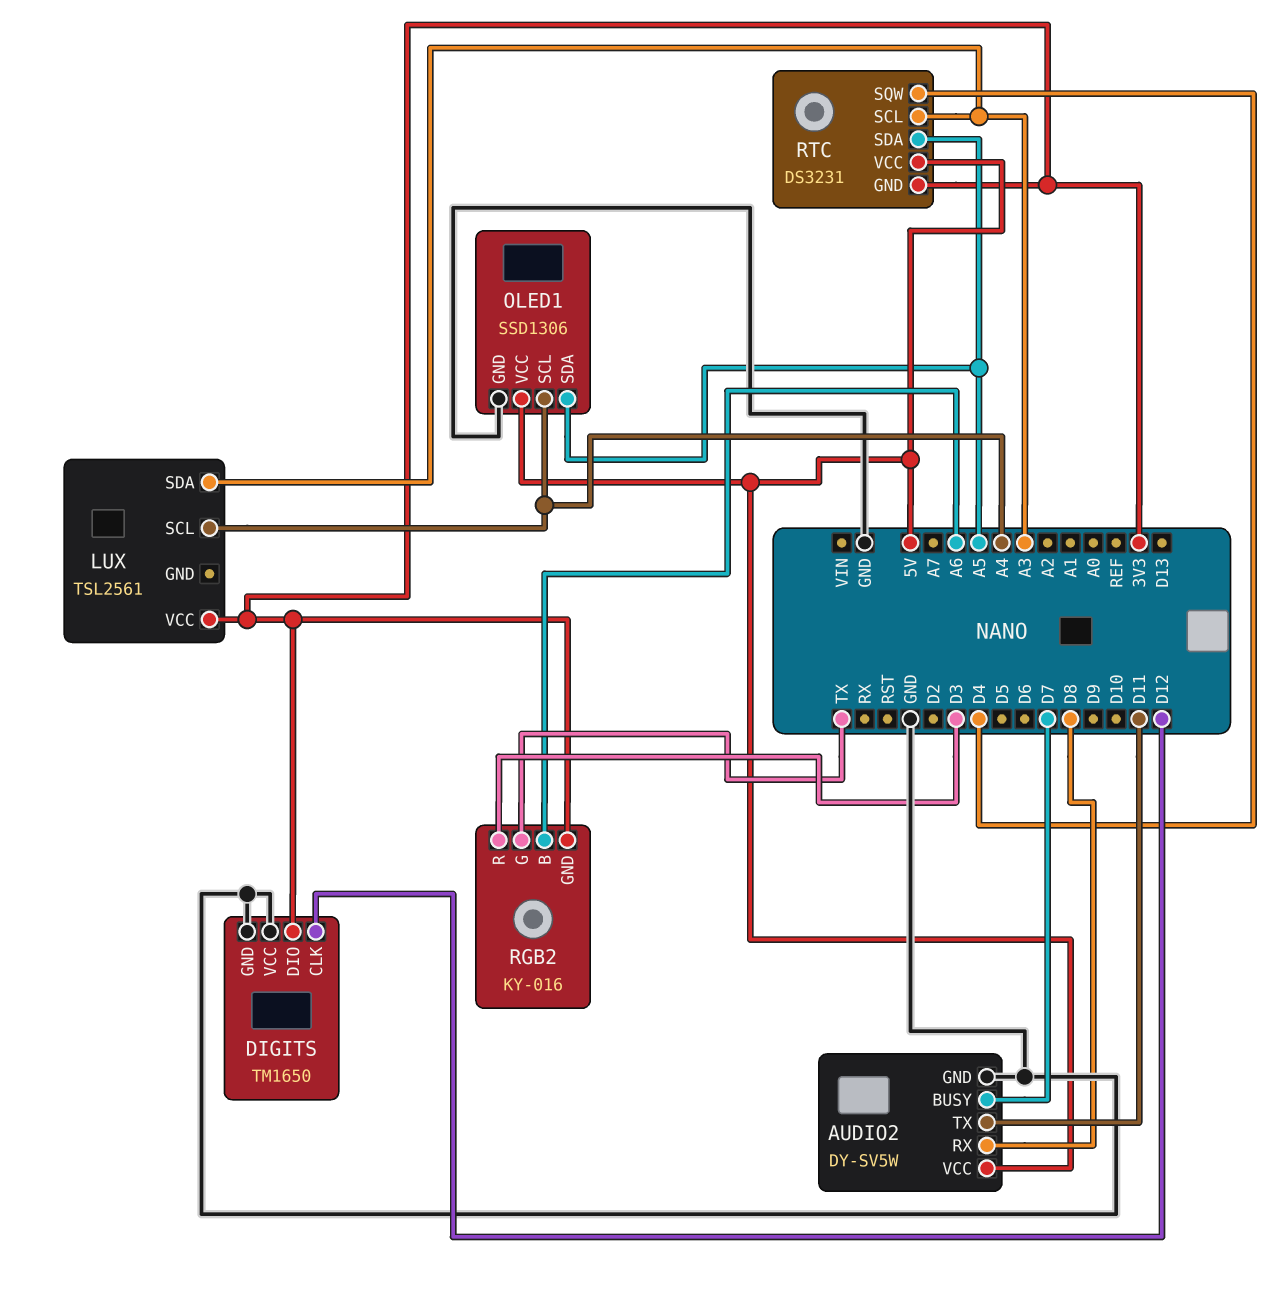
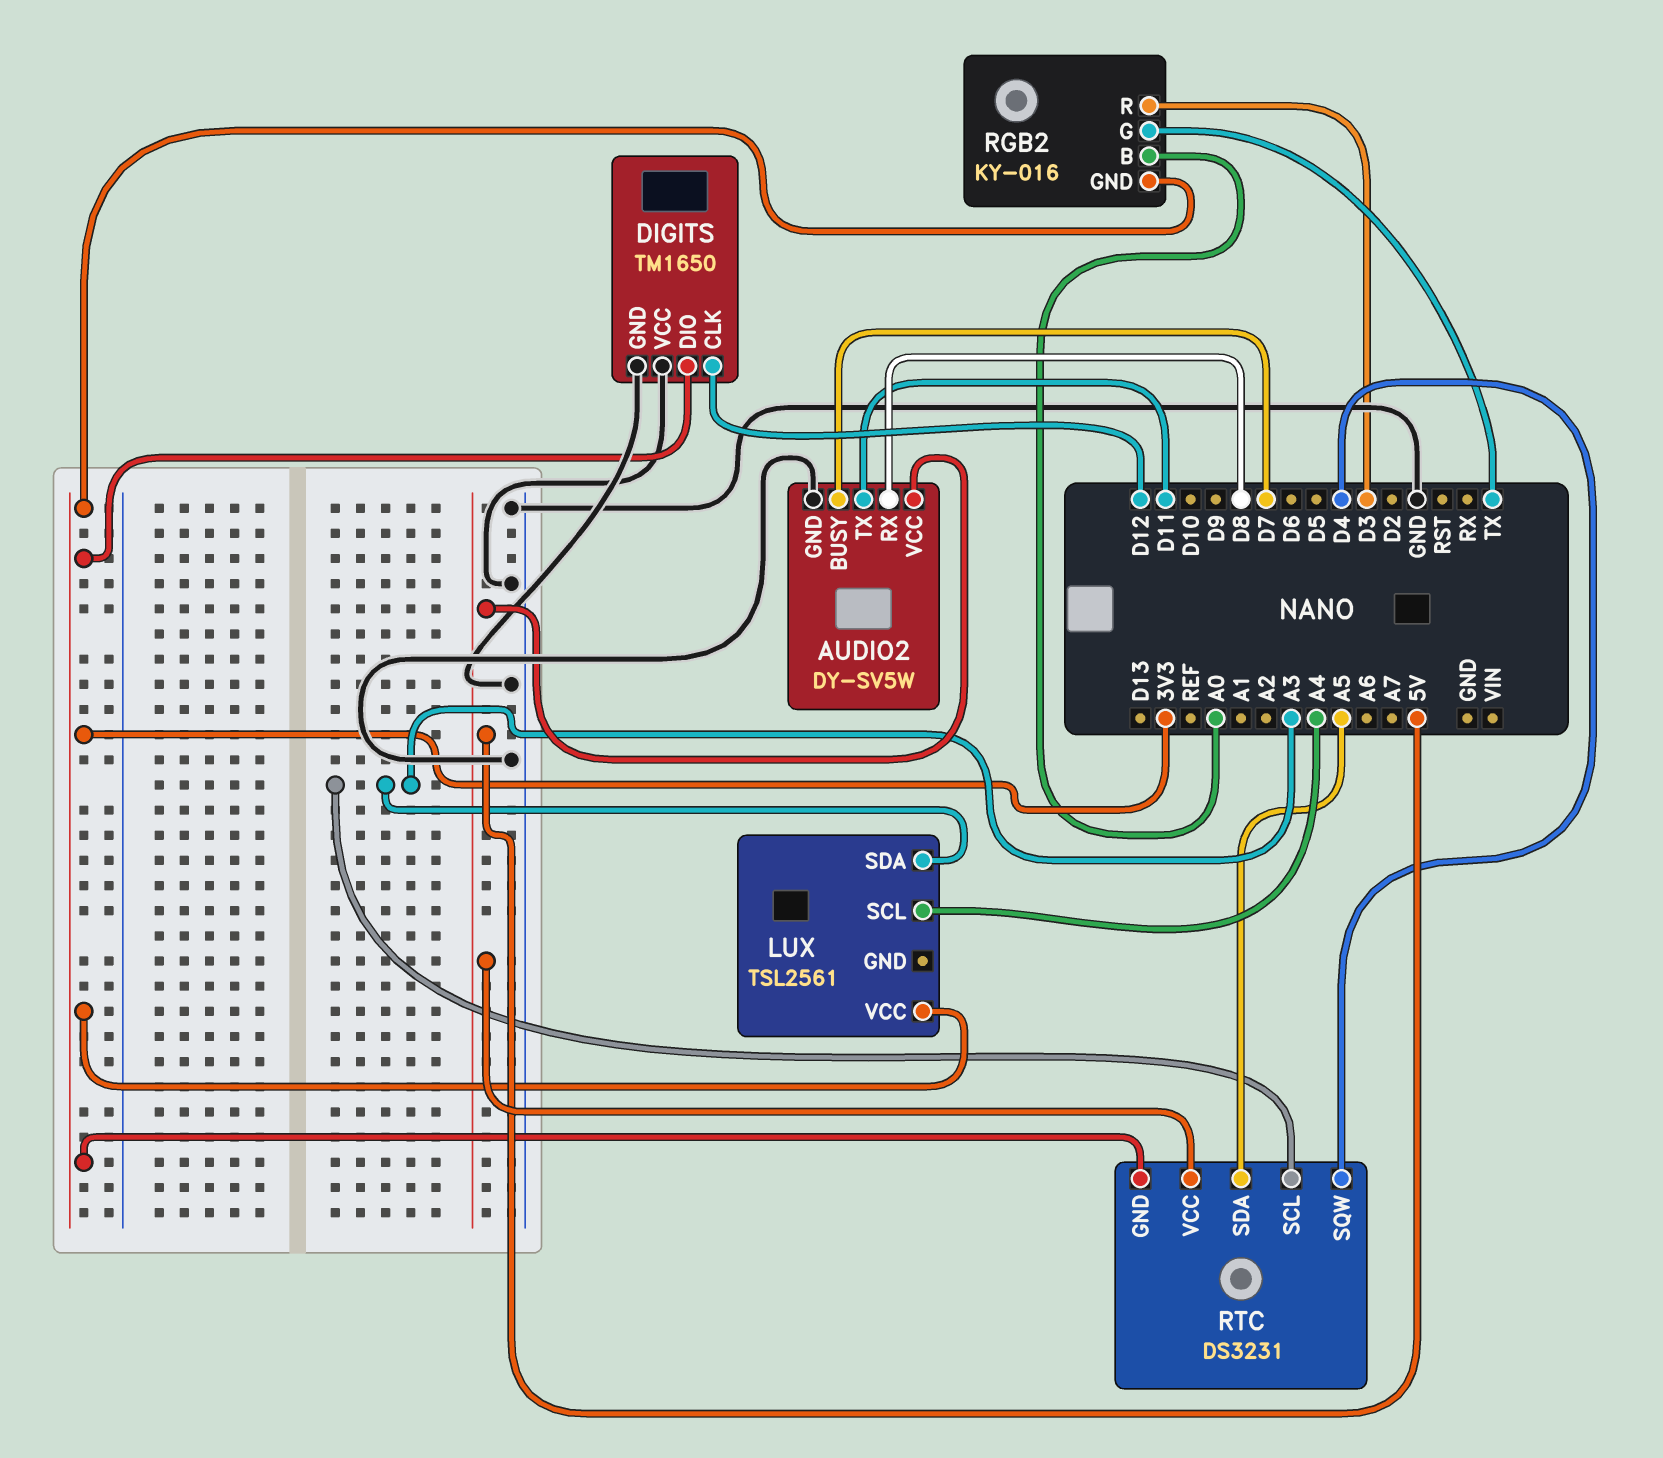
OLED1: SSD1306 -> none
OLED1 pin GND: GND -> none
OLED1 pin SCL: A4 -> none
OLED1 pin SDA: A5 -> none
OLED1 pin VCC: 5V -> none
RGB2 pin B: A6 -> A0

